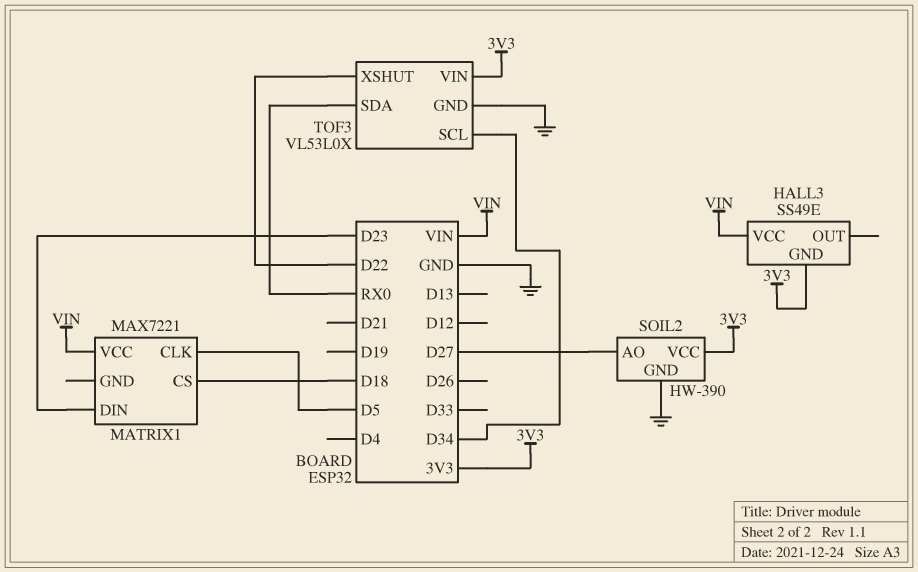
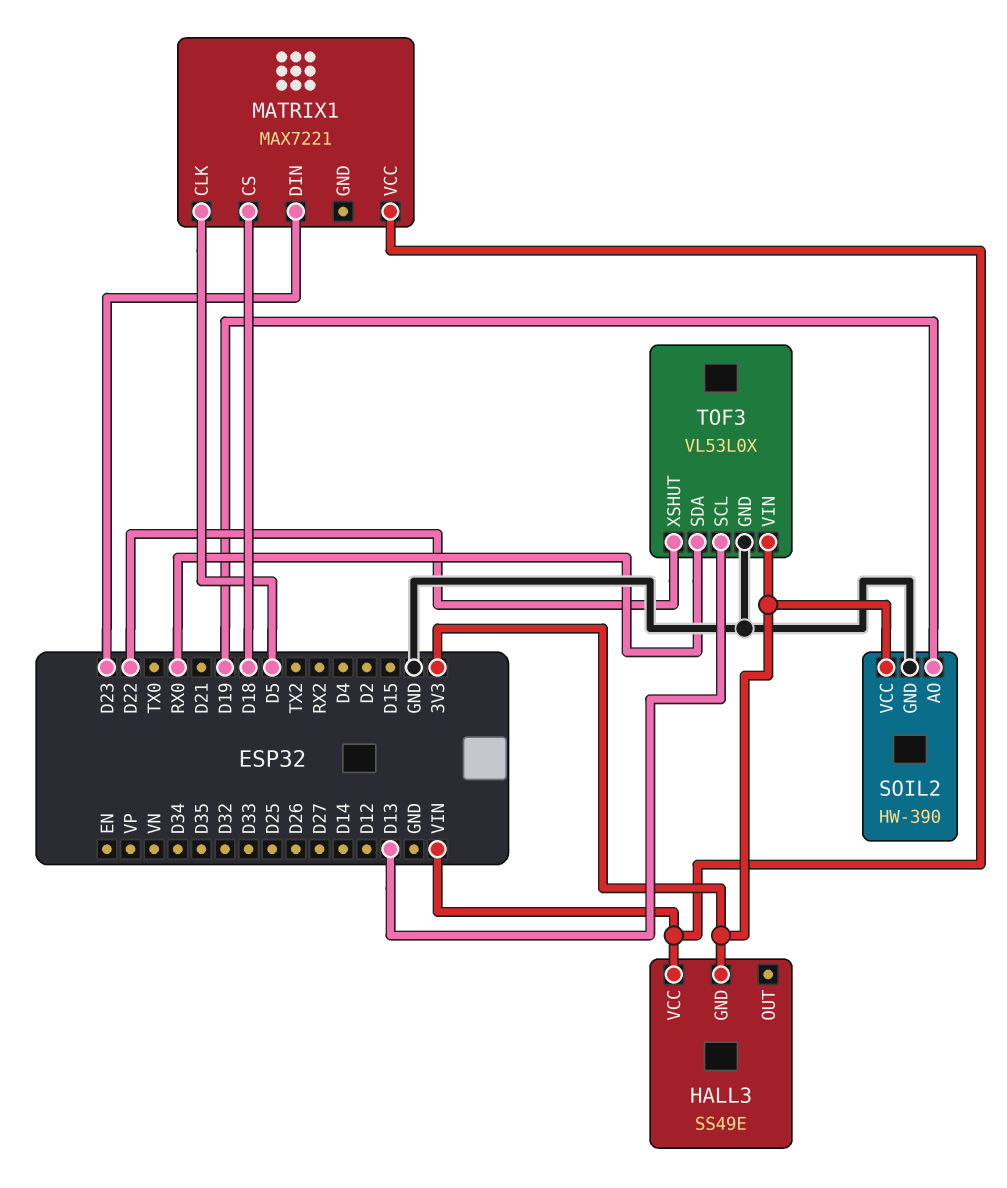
SOIL2 pin AO: D27 -> D19
TOF3 pin SCL: D34 -> D13

